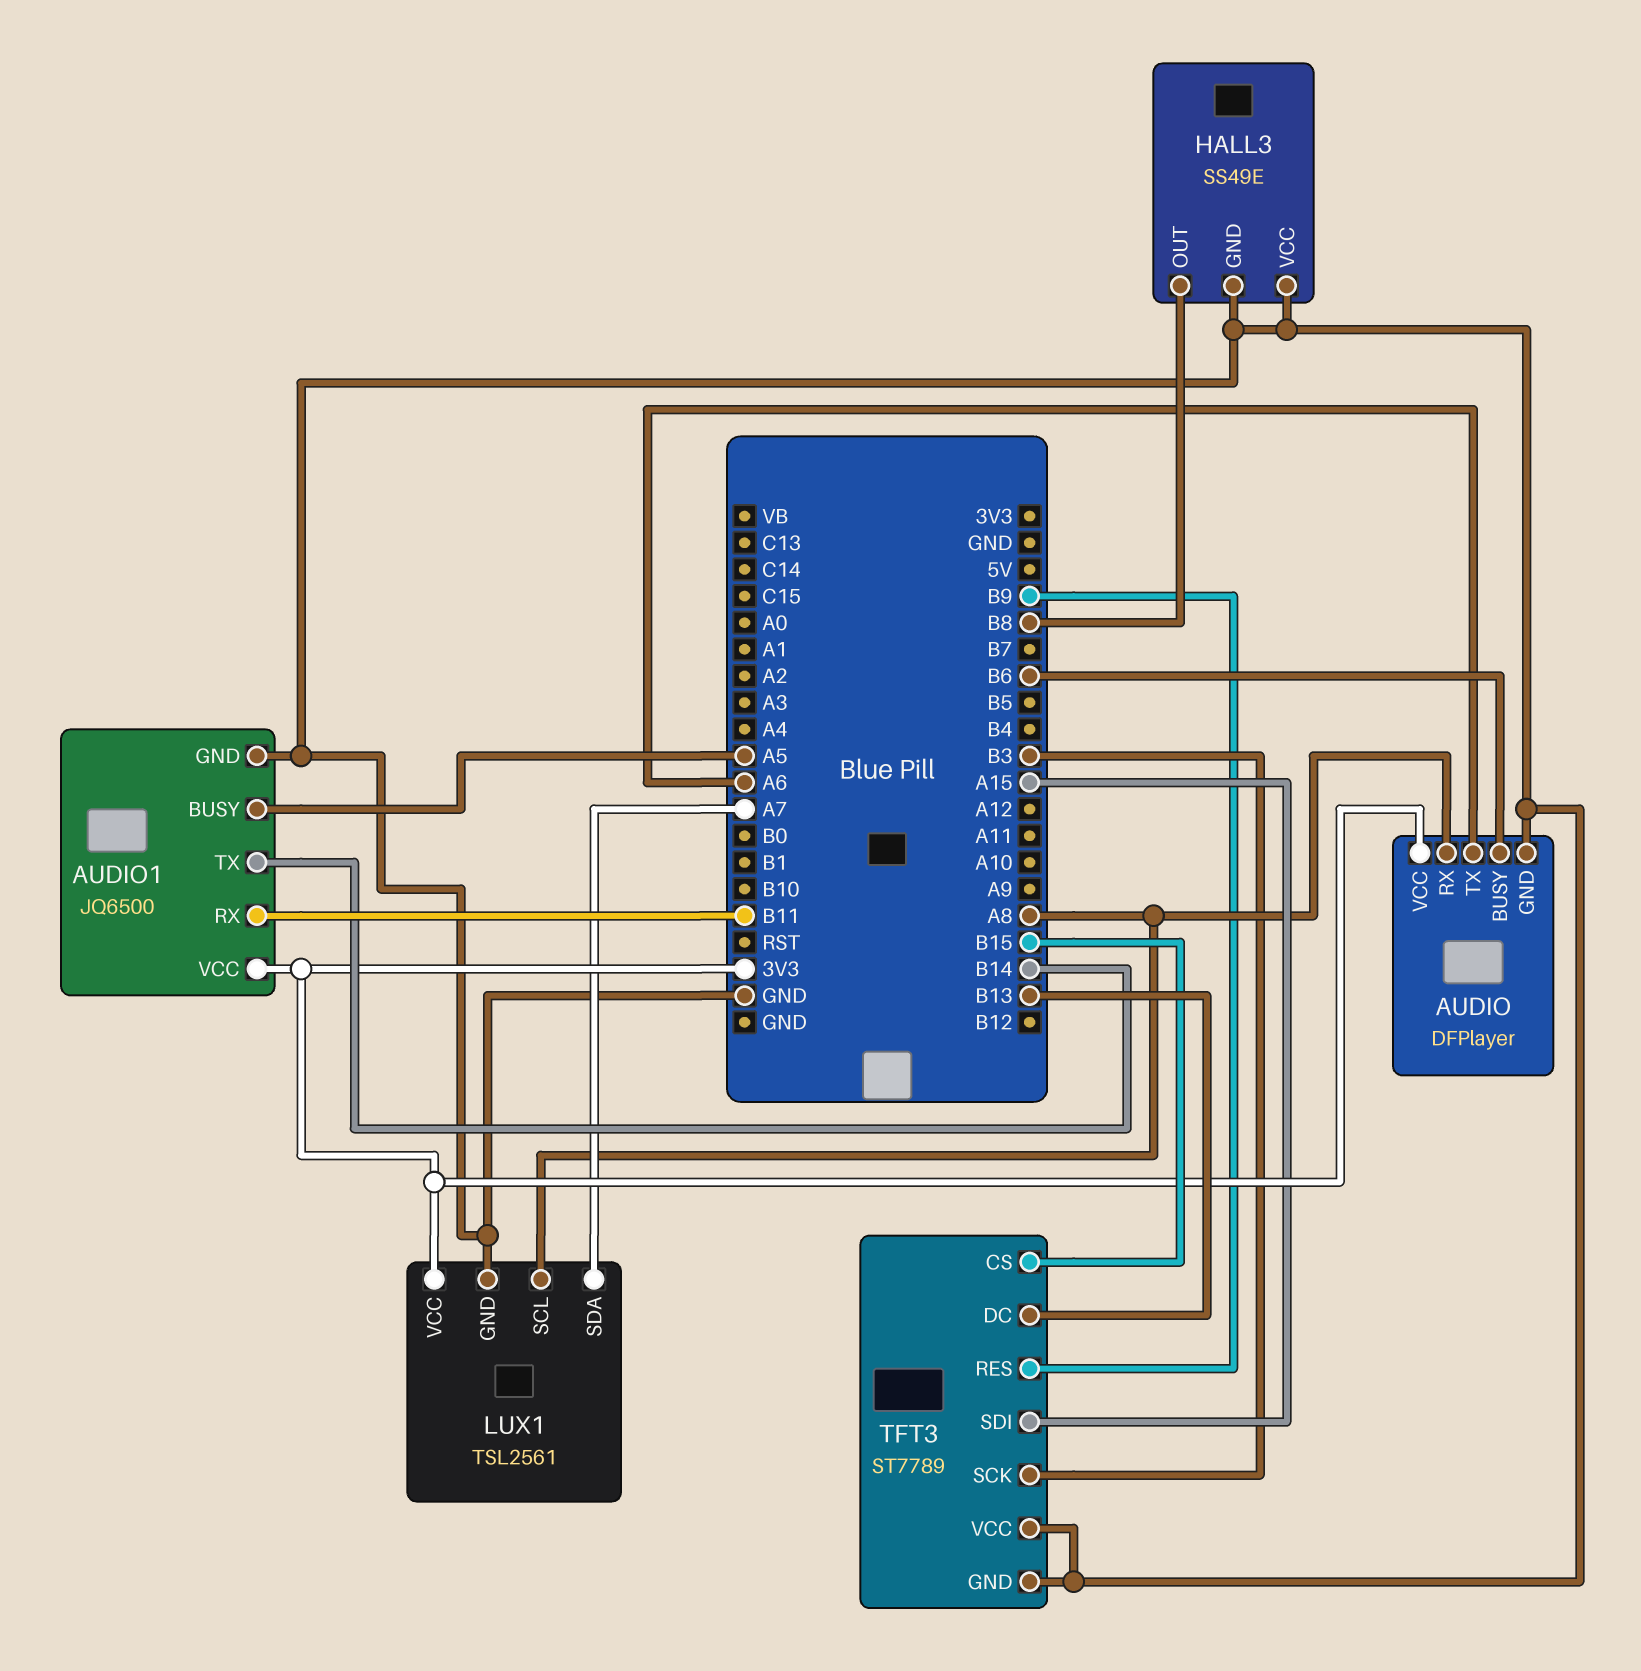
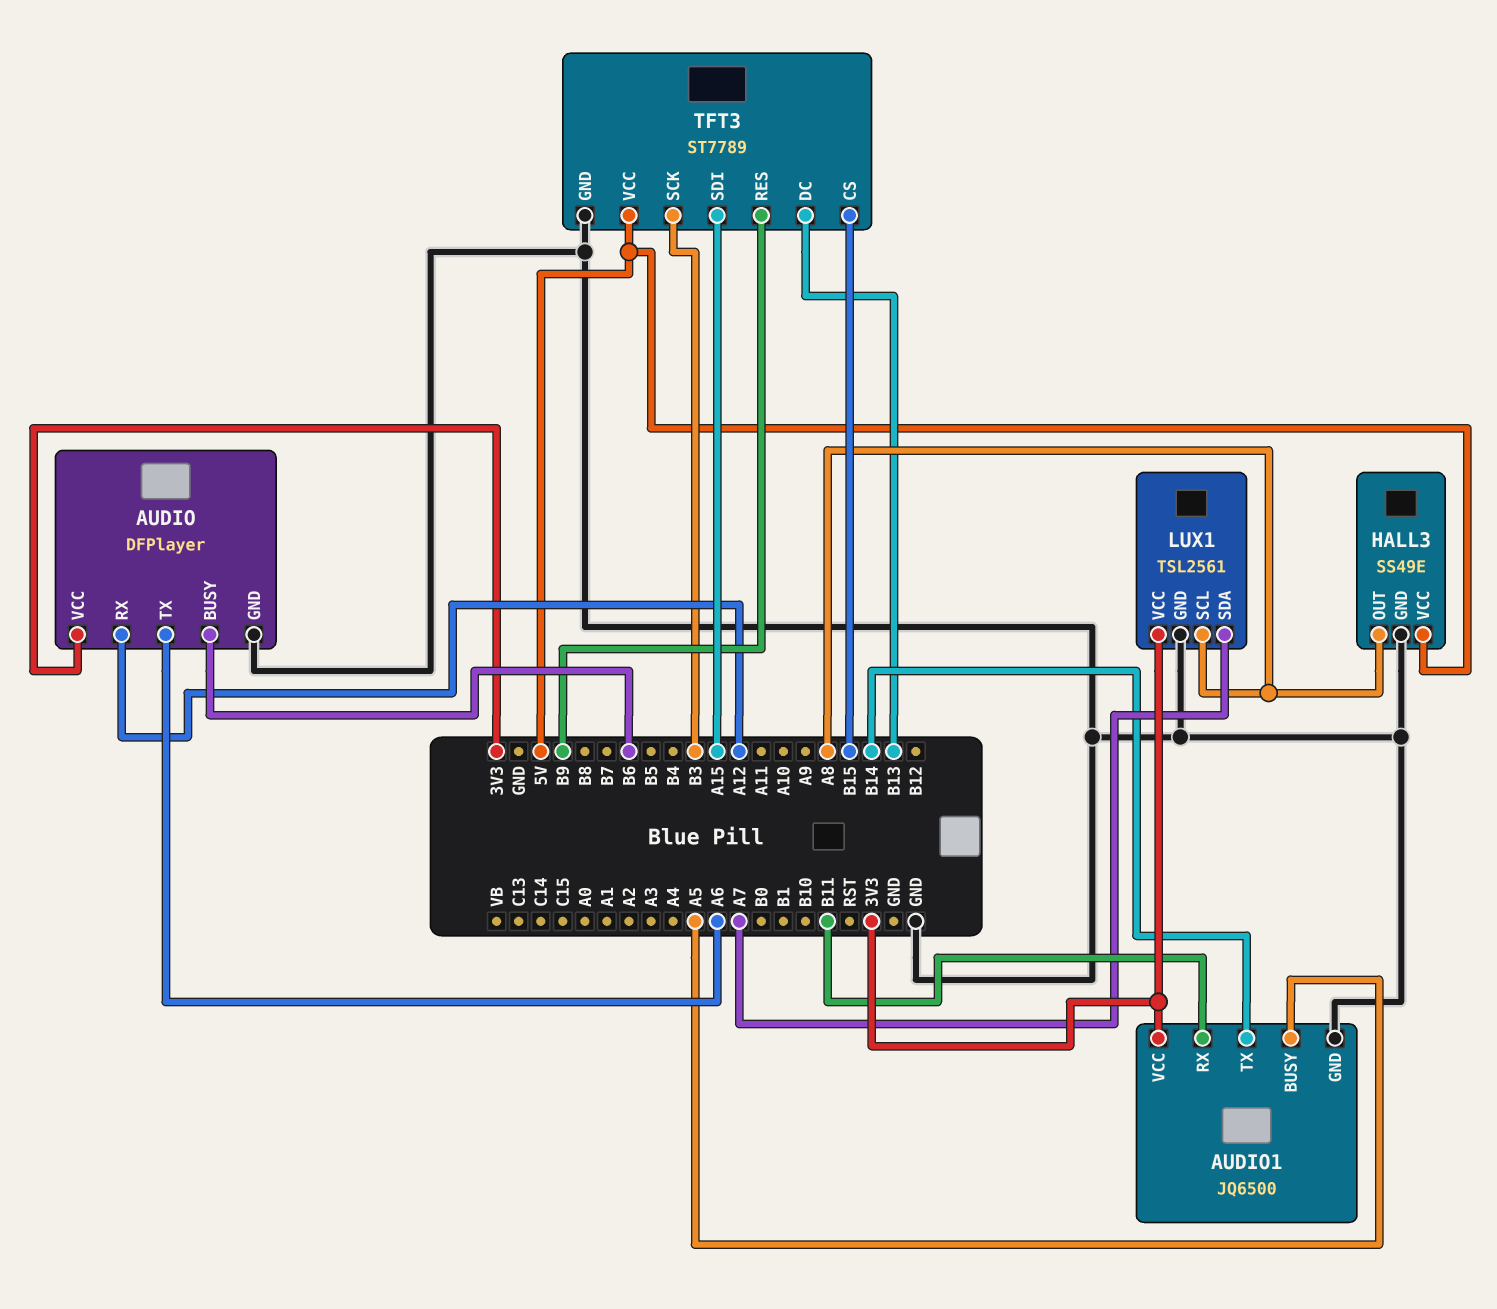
AUDIO pin RX: A8 -> A12
HALL3 pin OUT: B8 -> A8
HALL3 pin VCC: GND -> 5V
TFT3 pin VCC: GND -> 5V

